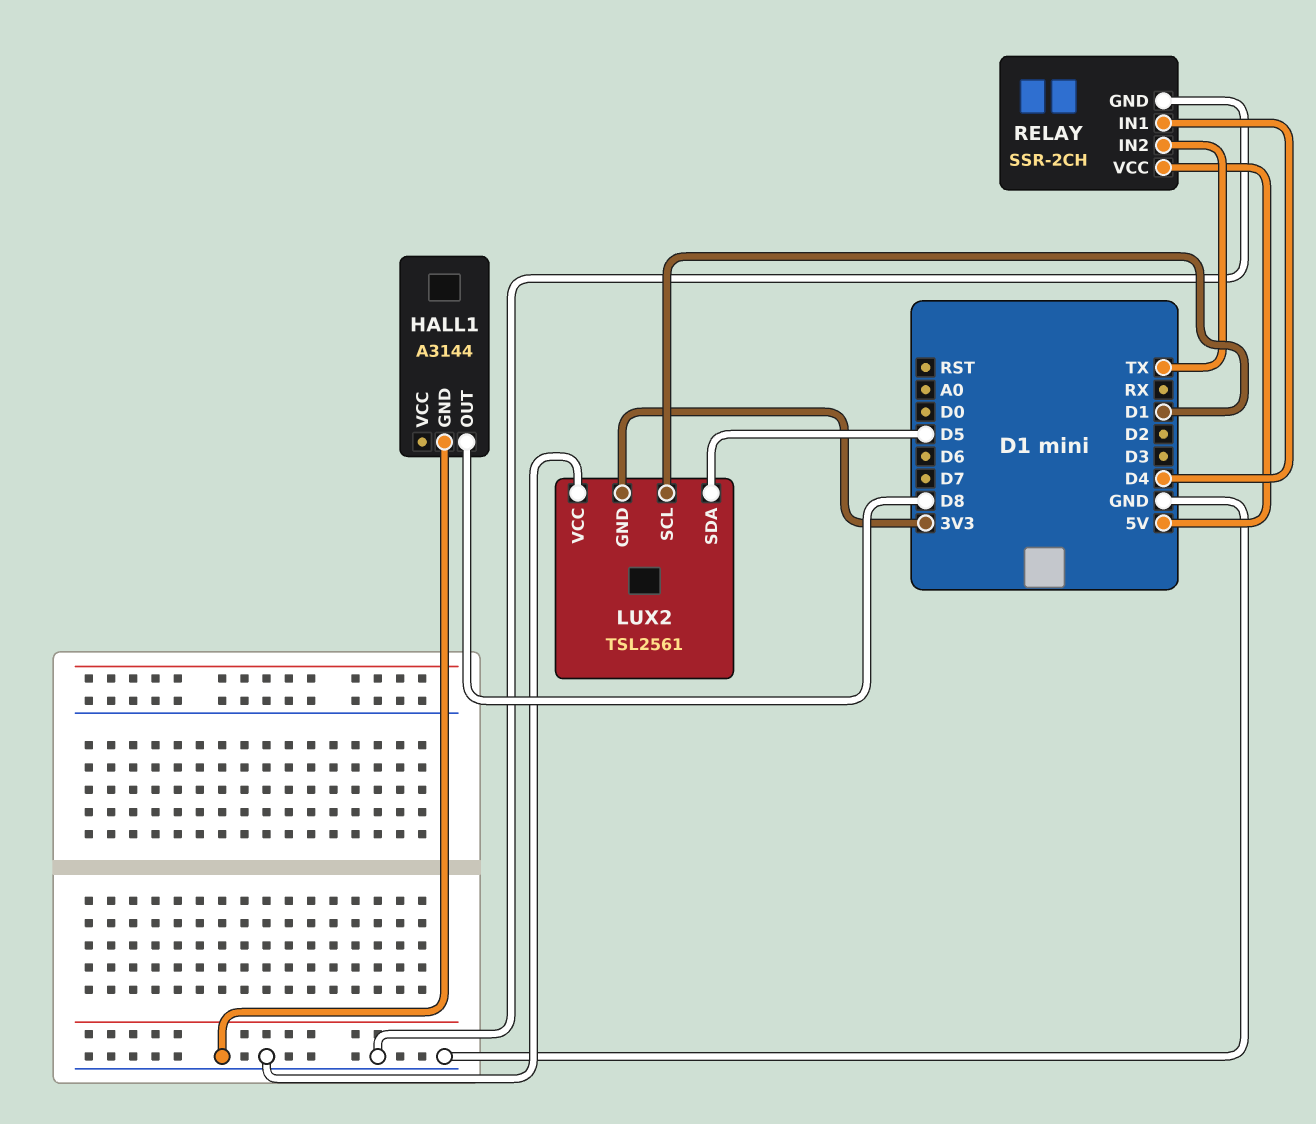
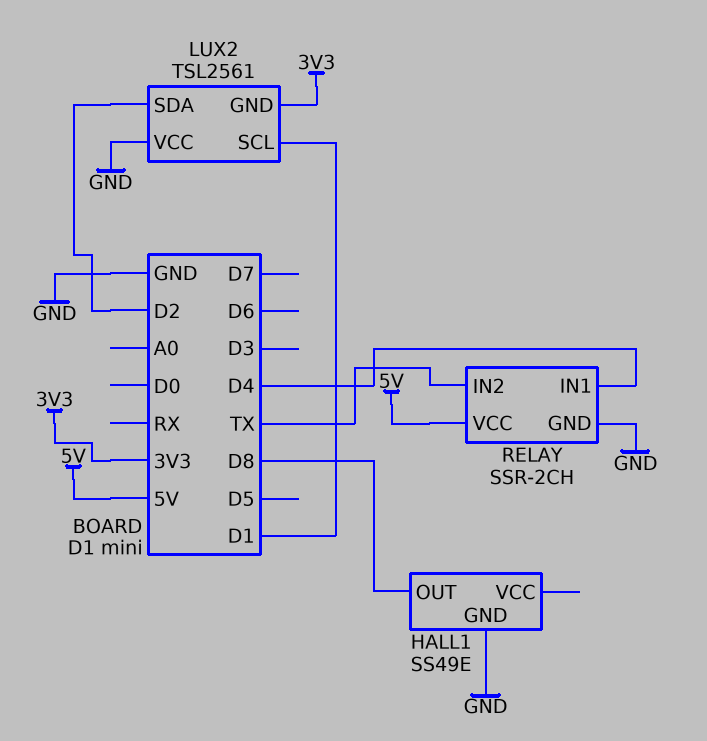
HALL1: A3144 -> SS49E
LUX2 pin SDA: D5 -> D2

